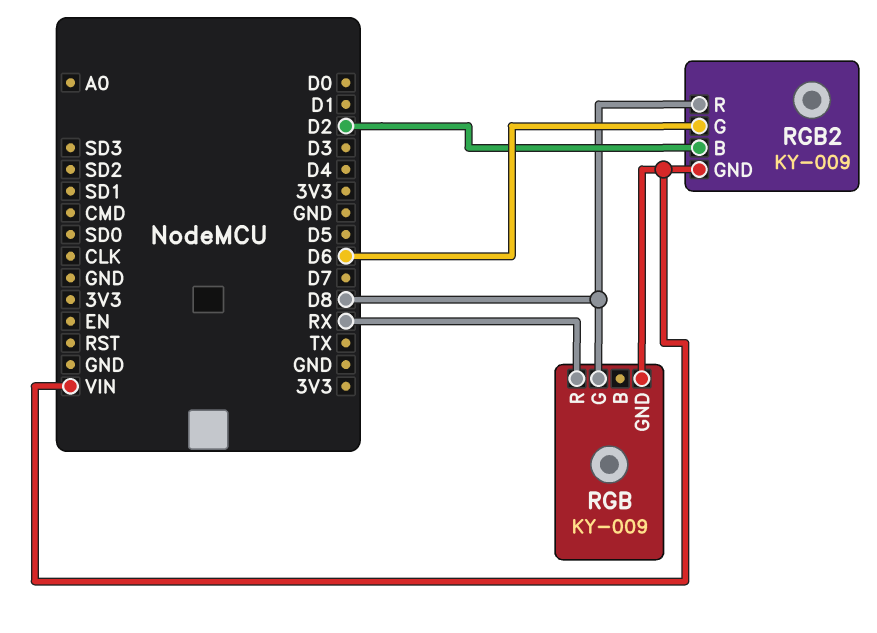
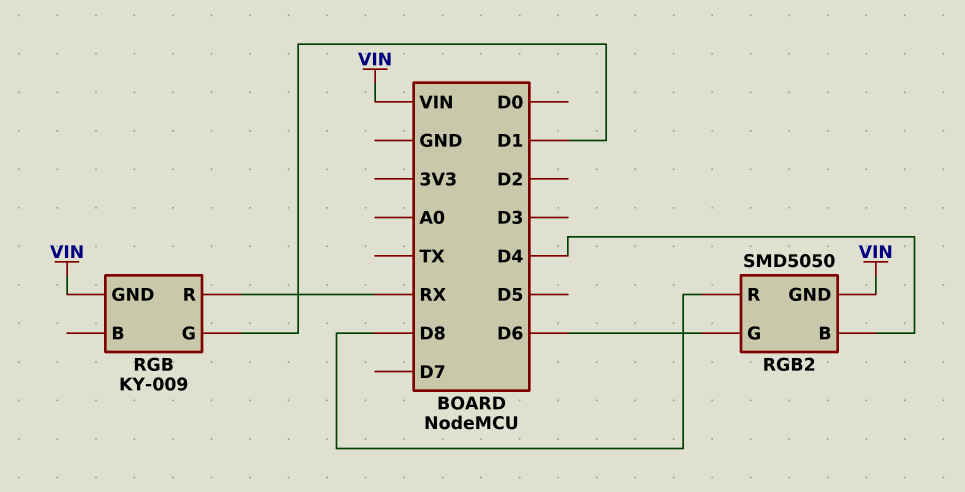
RGB pin G: D8 -> D1
RGB2: KY-009 -> SMD5050
RGB2 pin B: D2 -> D4

